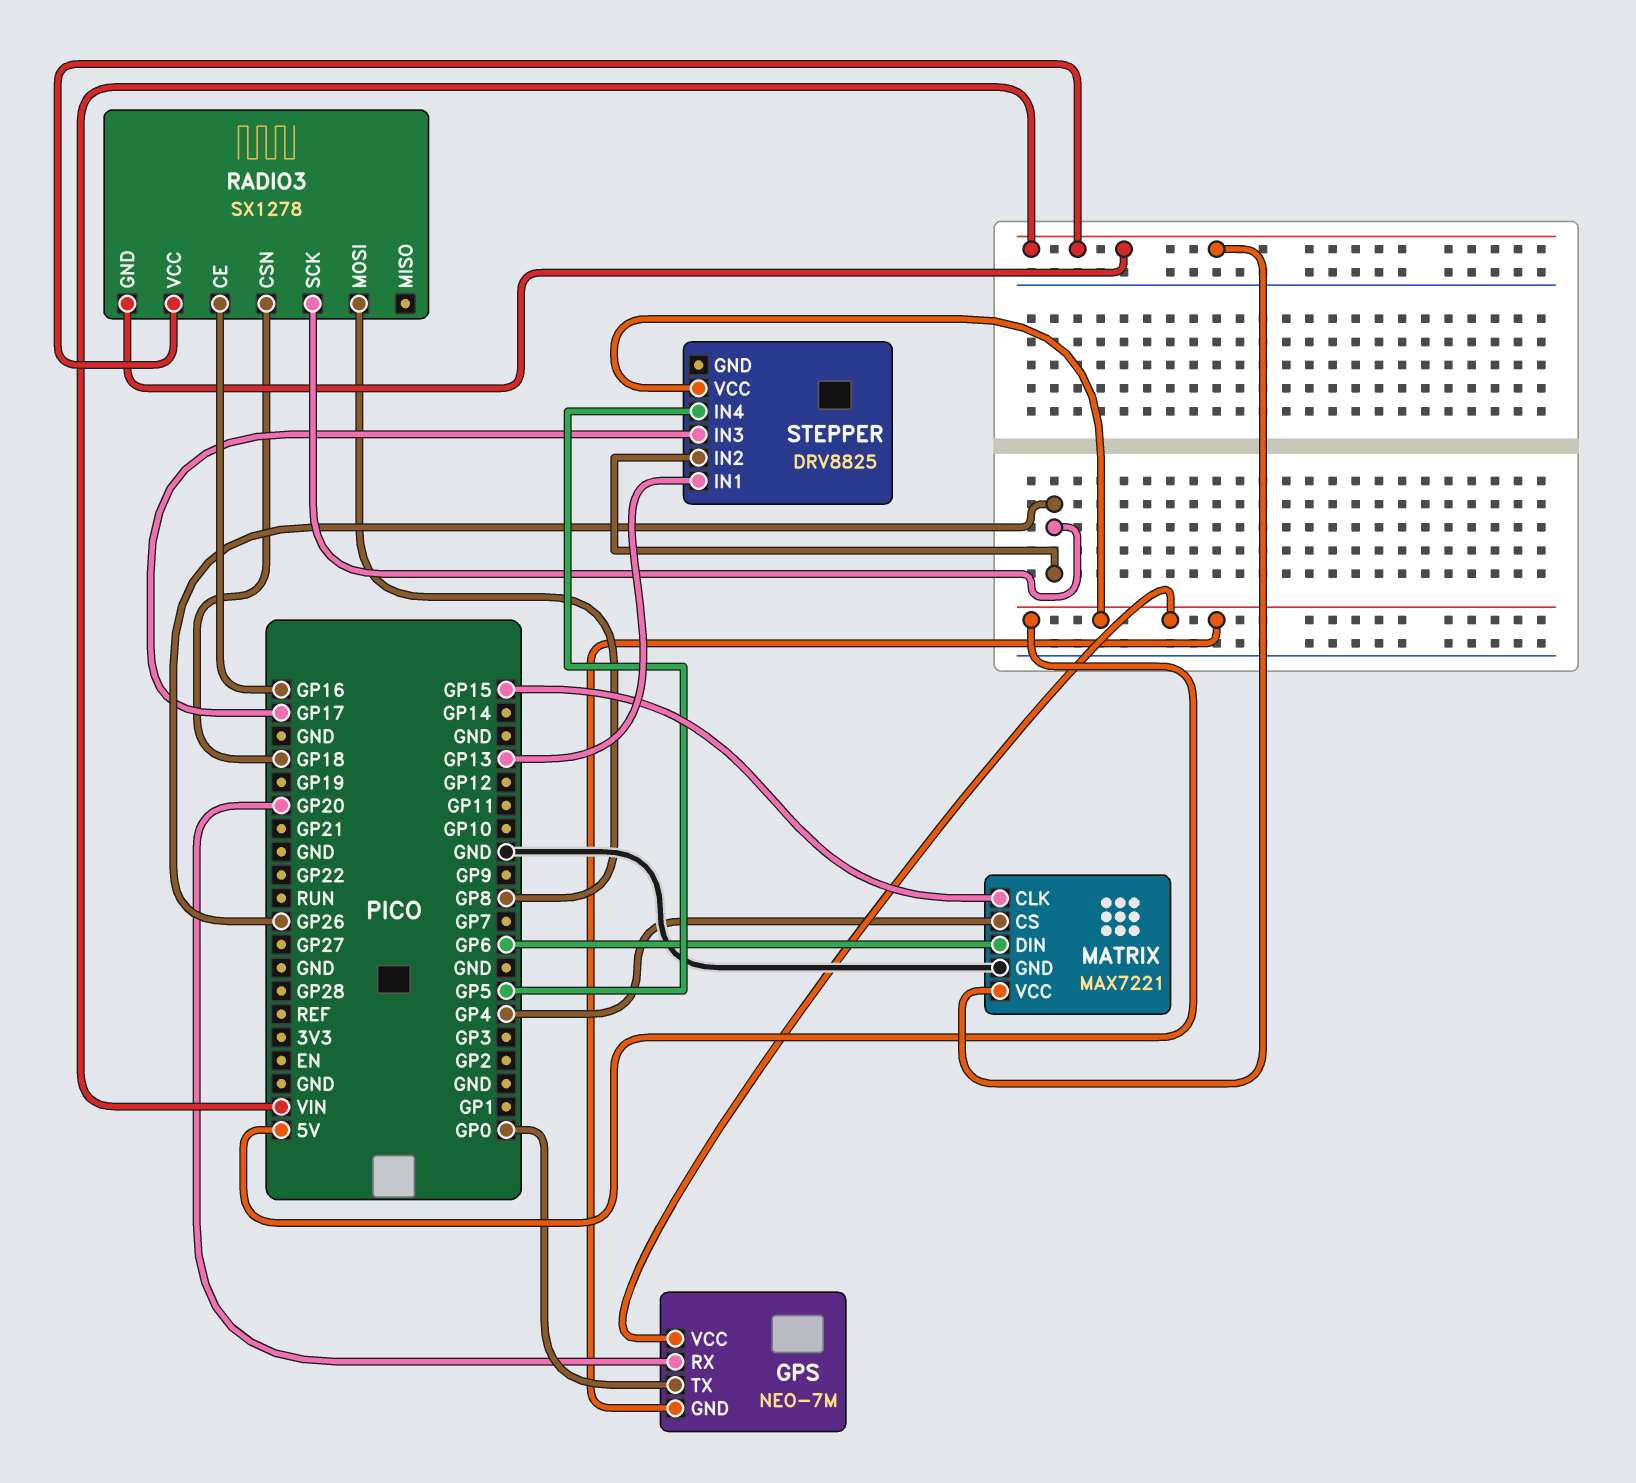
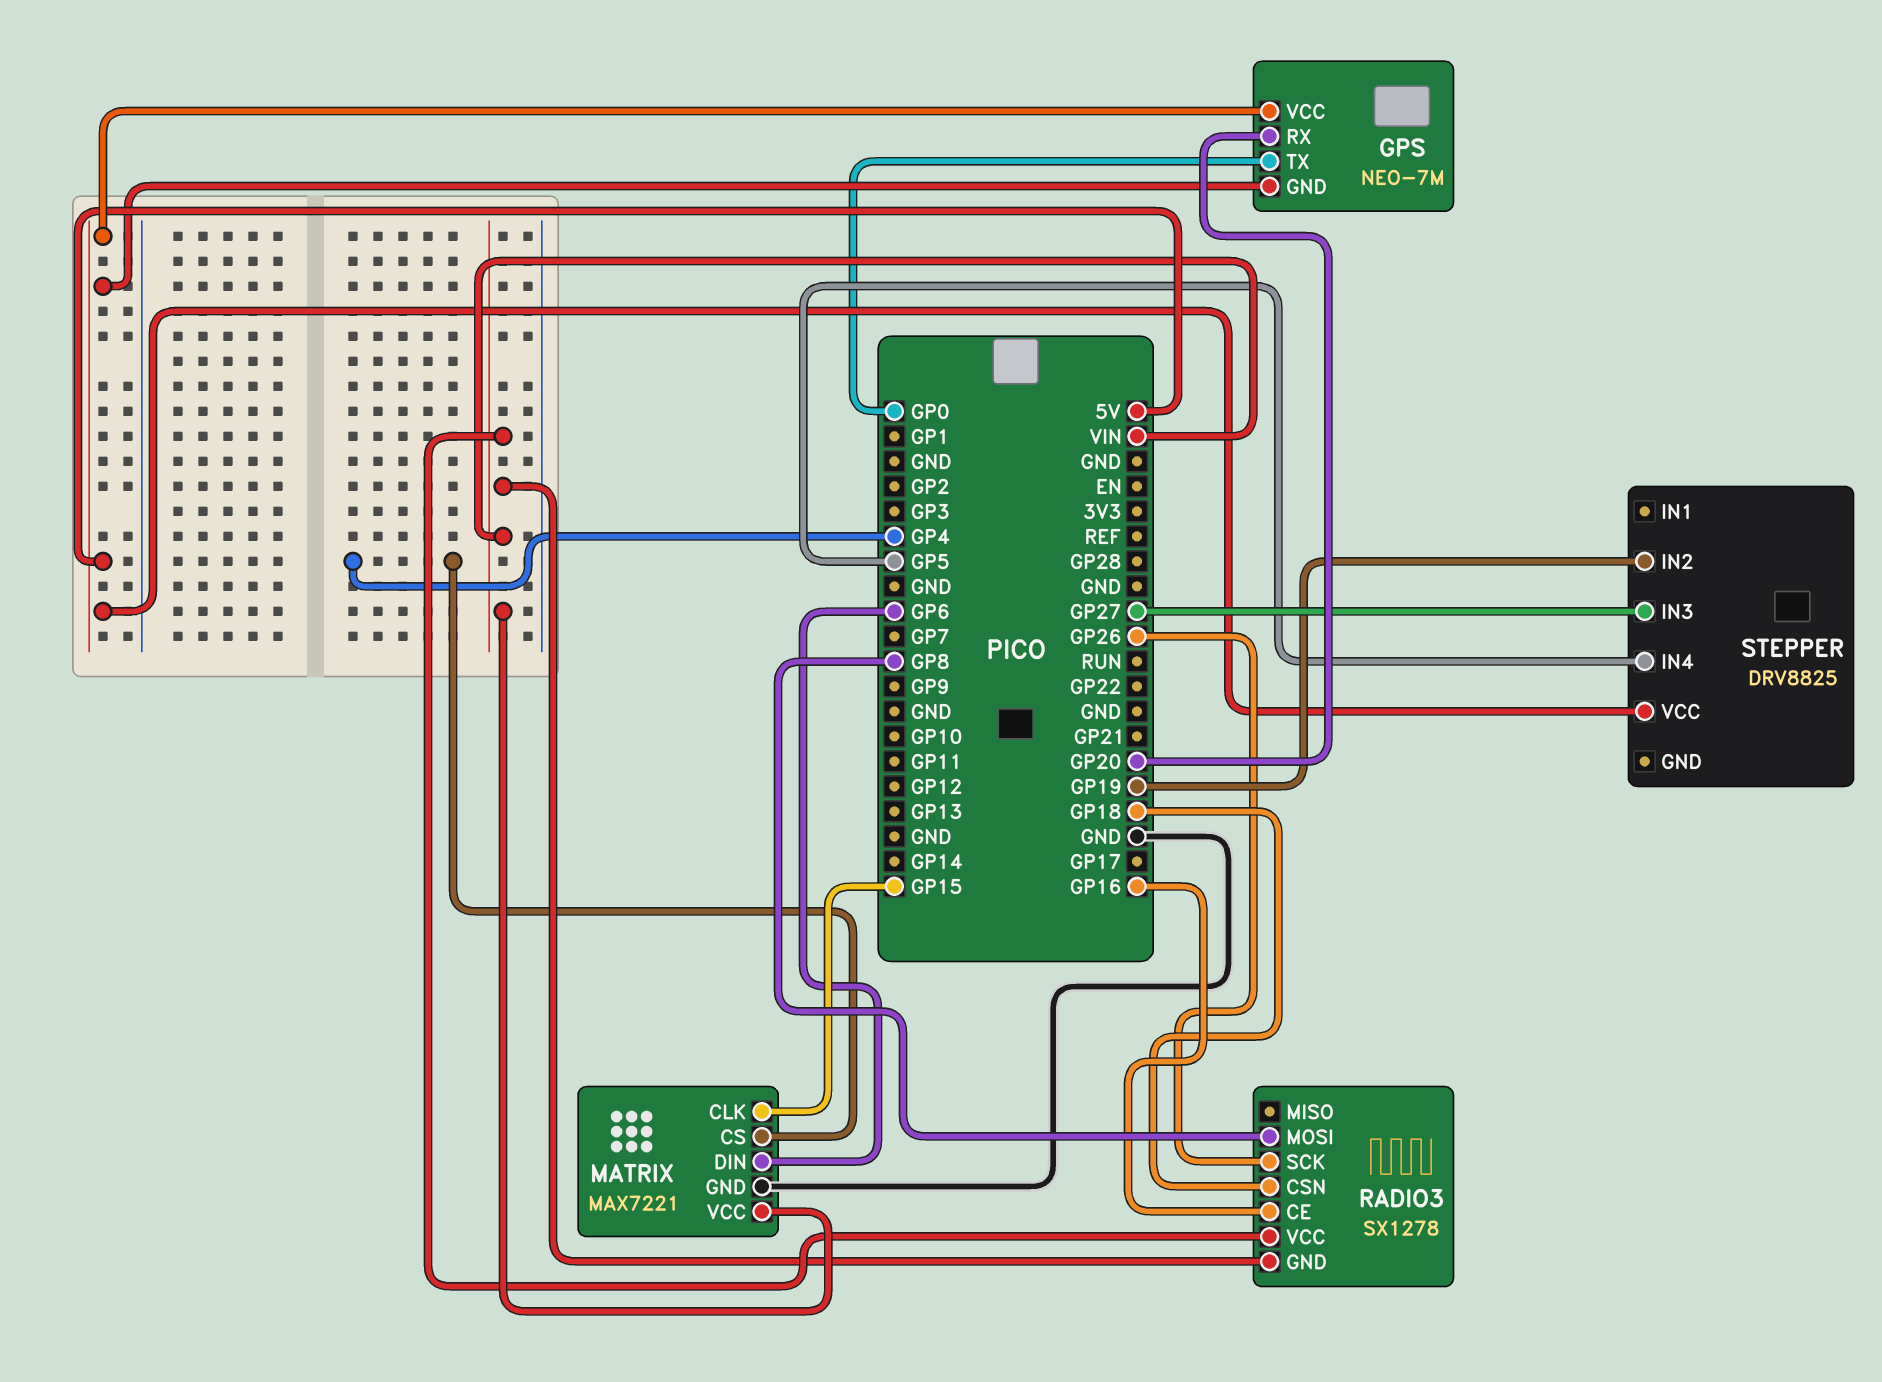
STEPPER pin IN1: GP13 -> none
STEPPER pin IN2: GP26 -> GP19
STEPPER pin IN3: GP17 -> GP27

